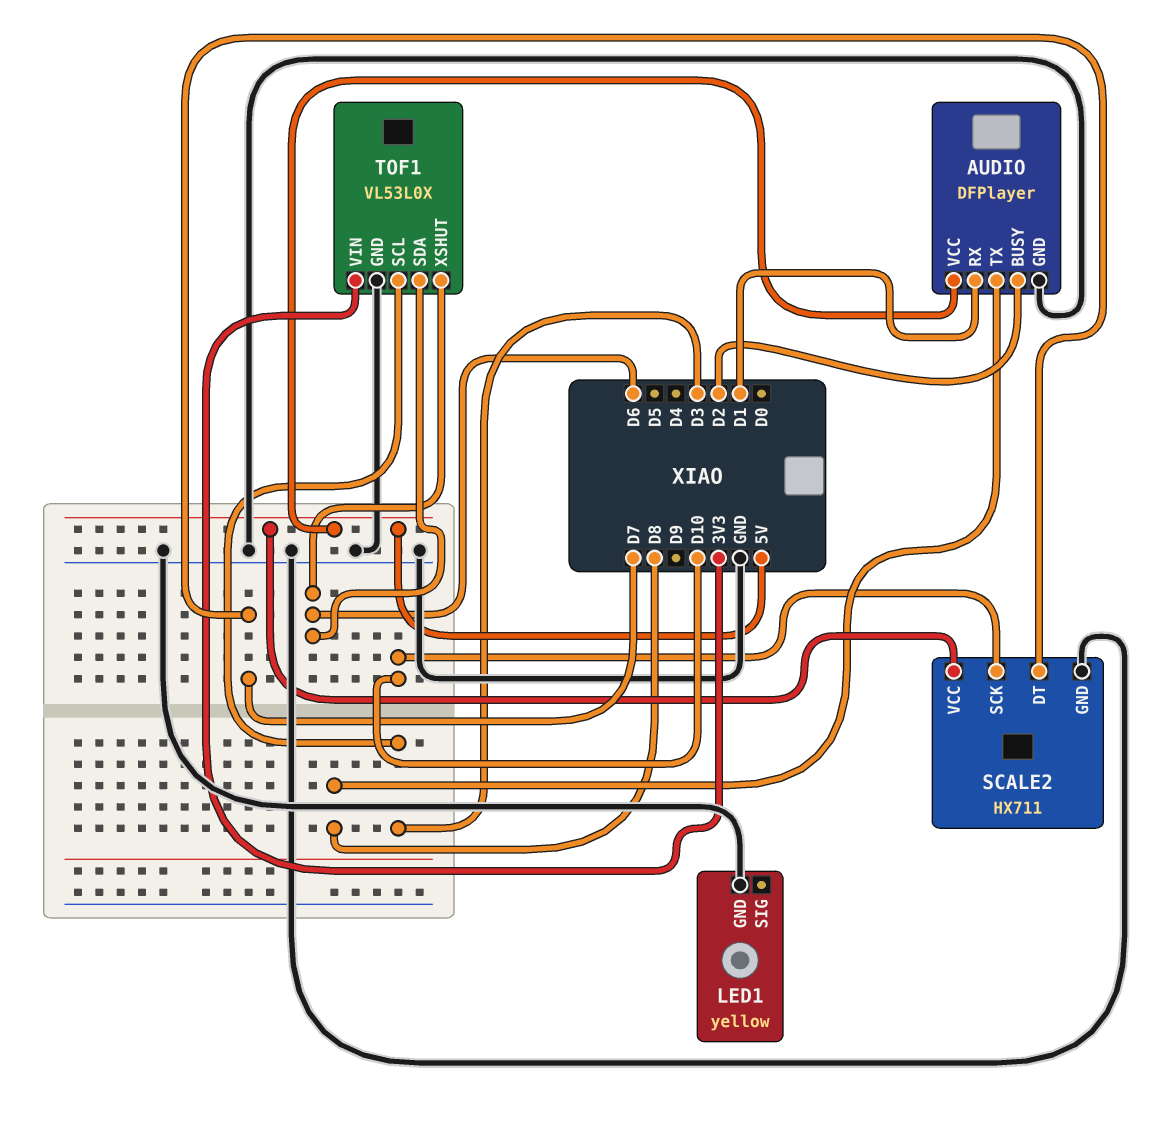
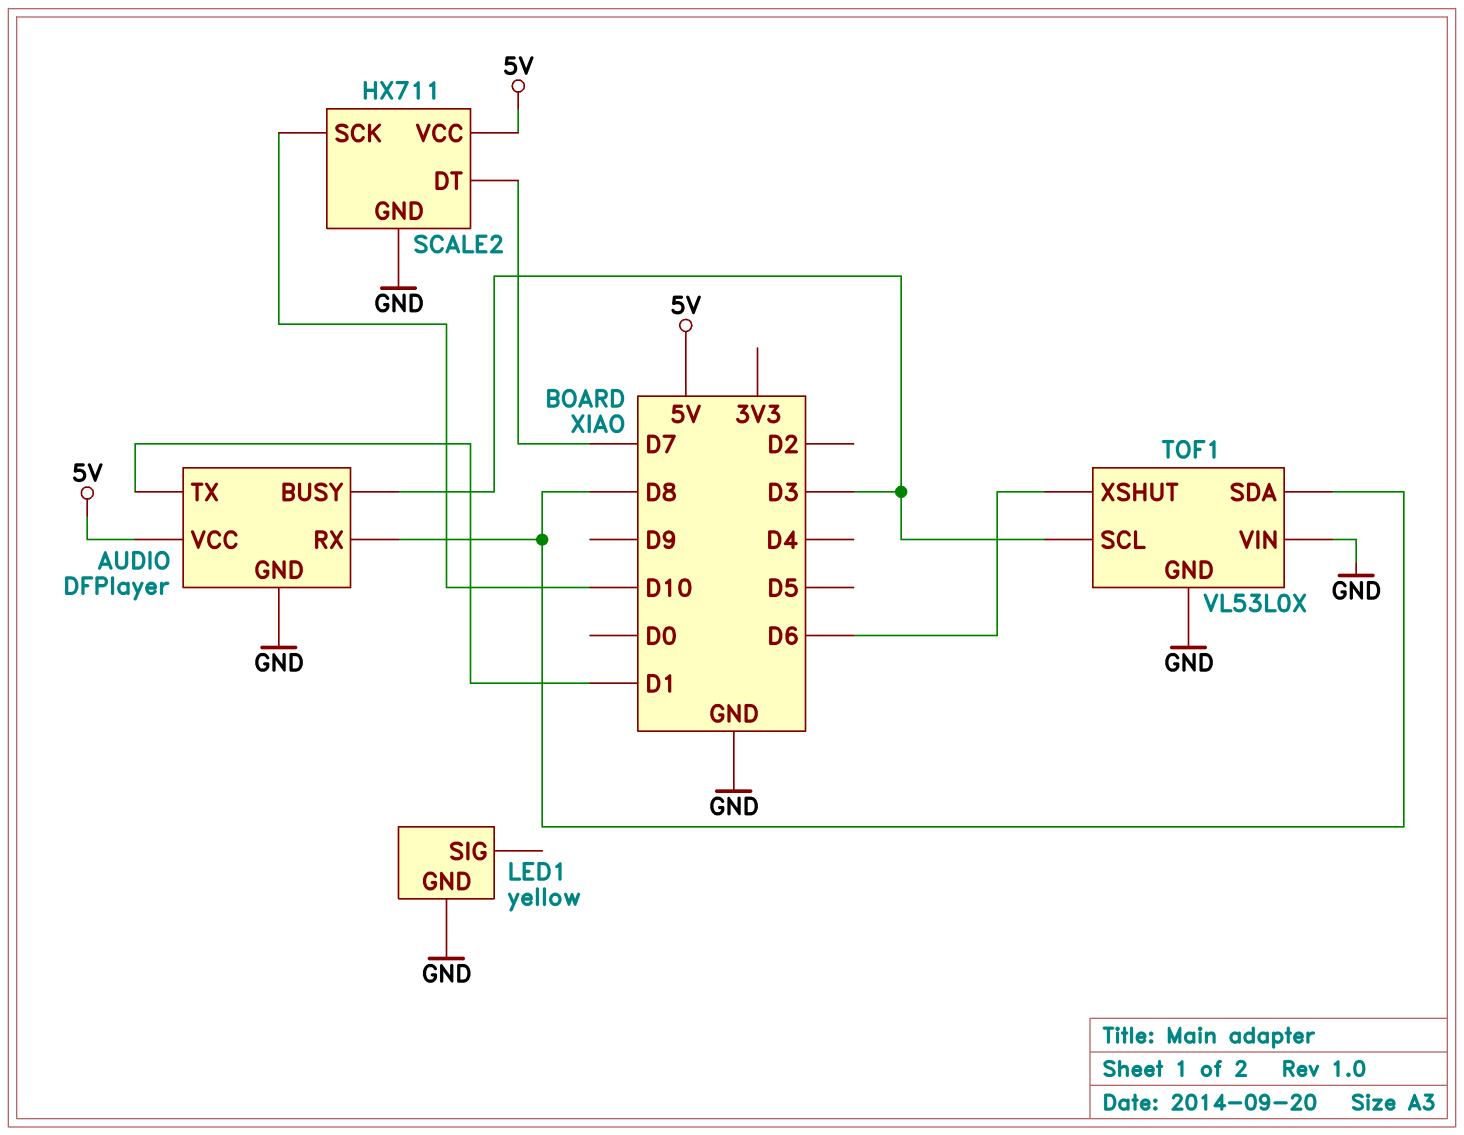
AUDIO pin BUSY: D2 -> D3
AUDIO pin RX: D1 -> D8
AUDIO pin TX: D8 -> D1
TOF1 pin SDA: D6 -> D8
TOF1 pin VIN: 3V3 -> GND

